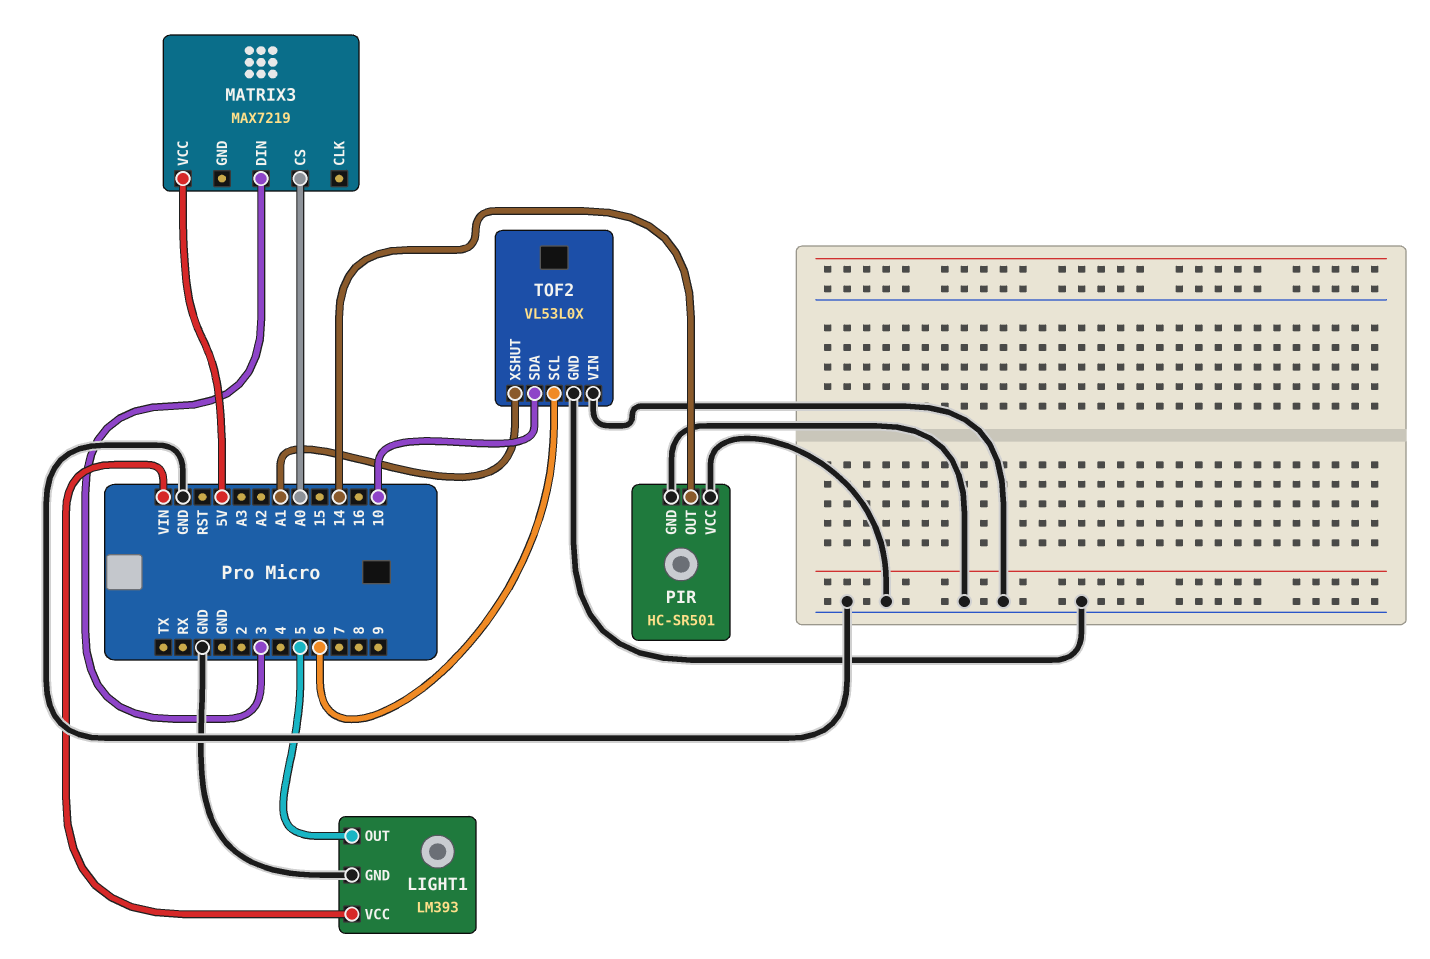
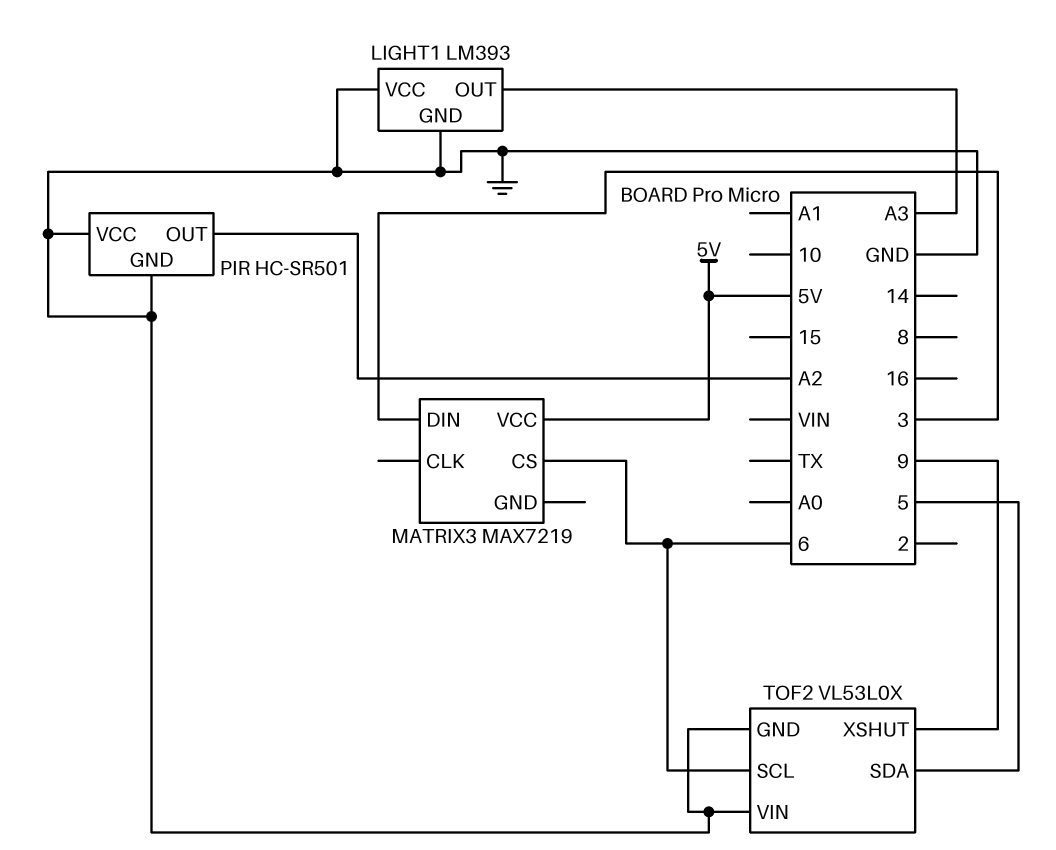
LIGHT1 pin OUT: 5 -> A3
LIGHT1 pin VCC: VIN -> GND
MATRIX3 pin CS: A0 -> 6
PIR pin OUT: 14 -> A2
TOF2 pin SDA: 10 -> 5
TOF2 pin XSHUT: A1 -> 9

